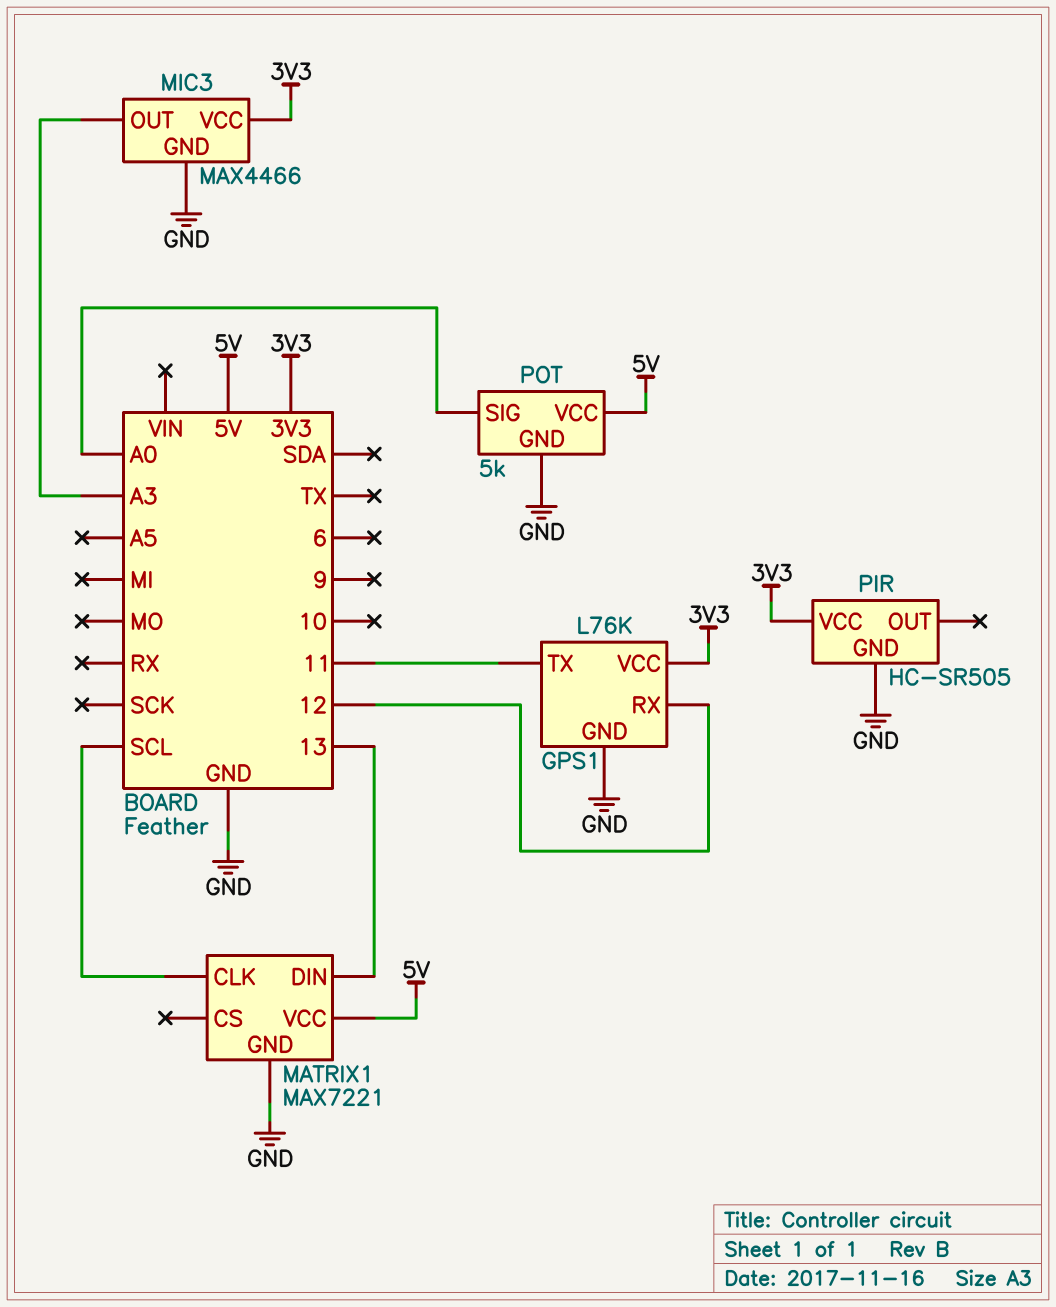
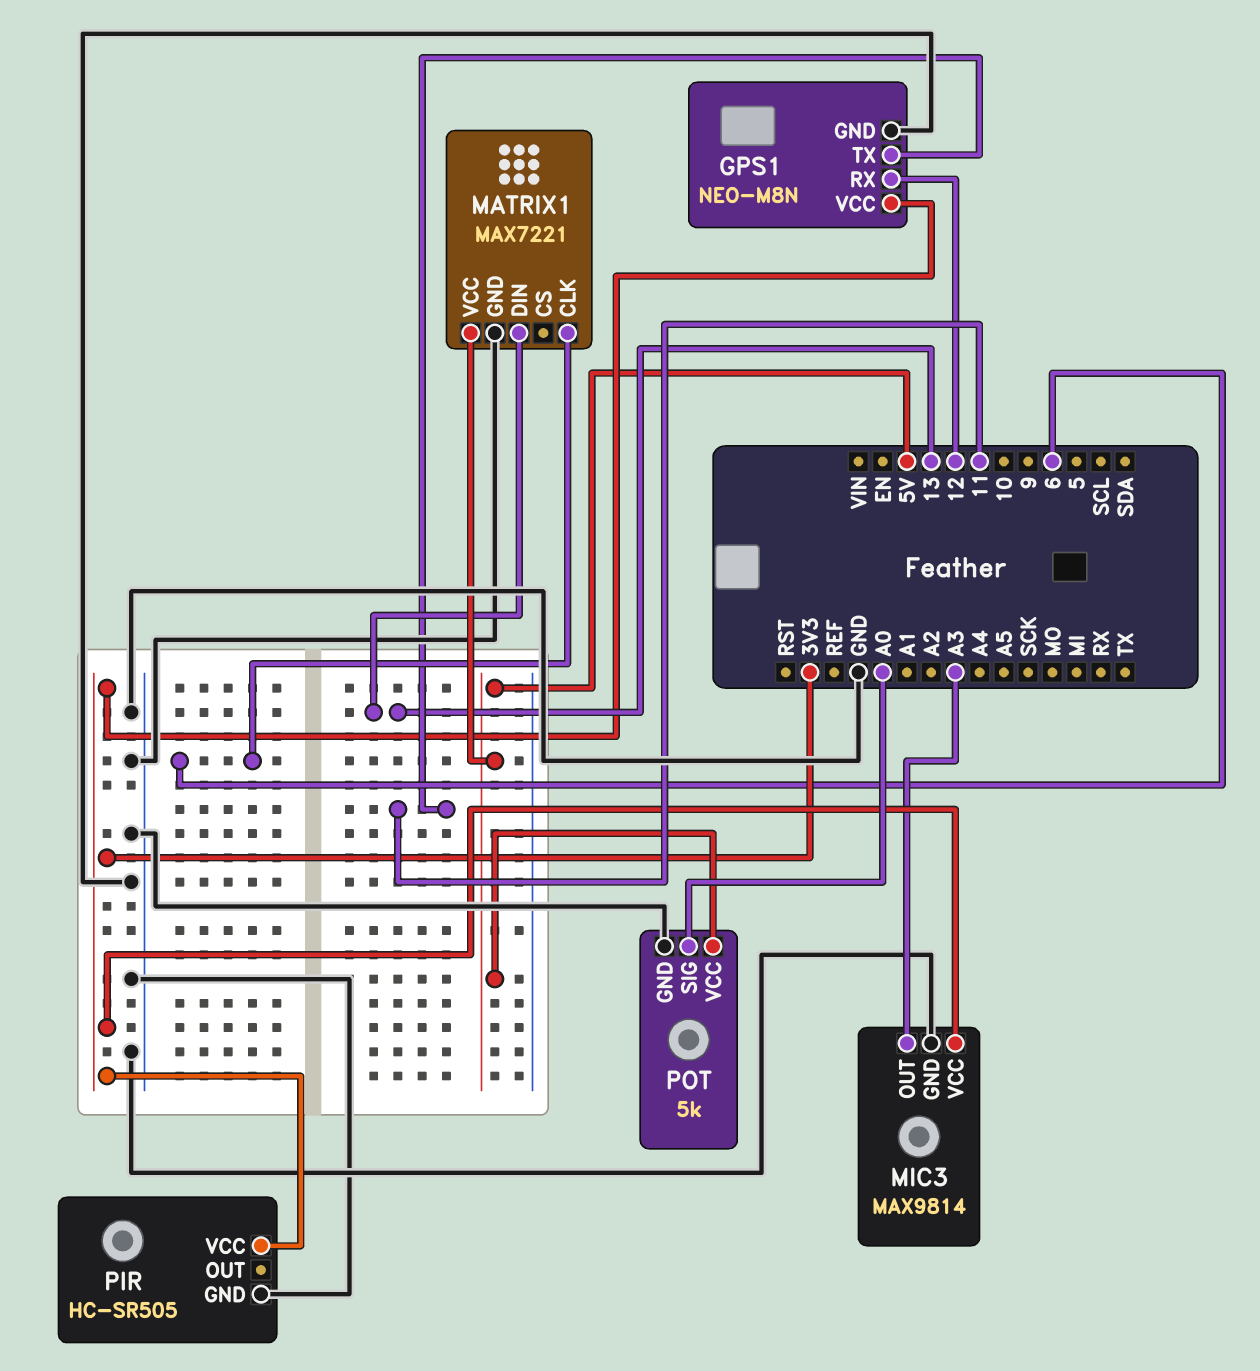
GPS1: L76K -> NEO-M8N
MATRIX1 pin CLK: SCL -> 6
MIC3: MAX4466 -> MAX9814

